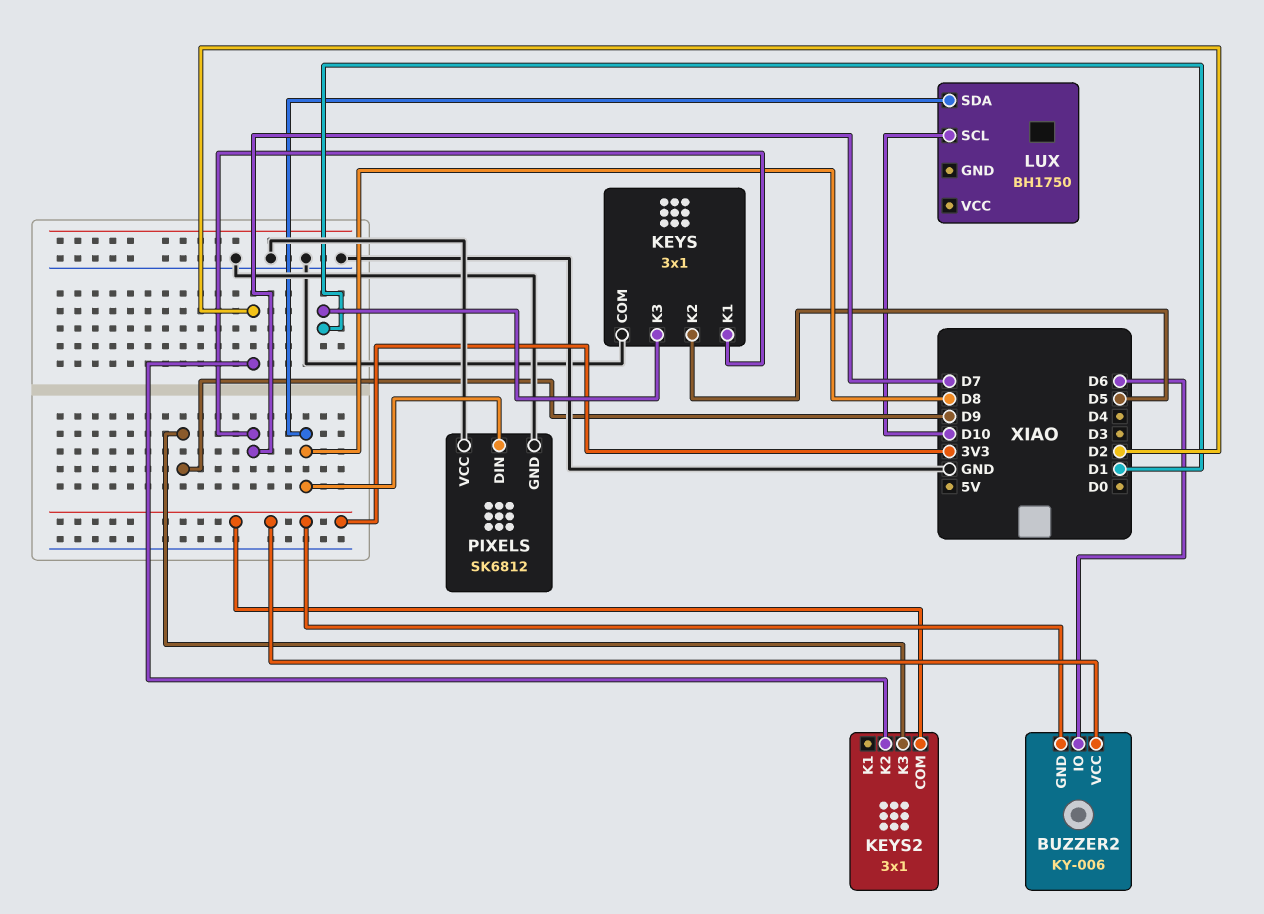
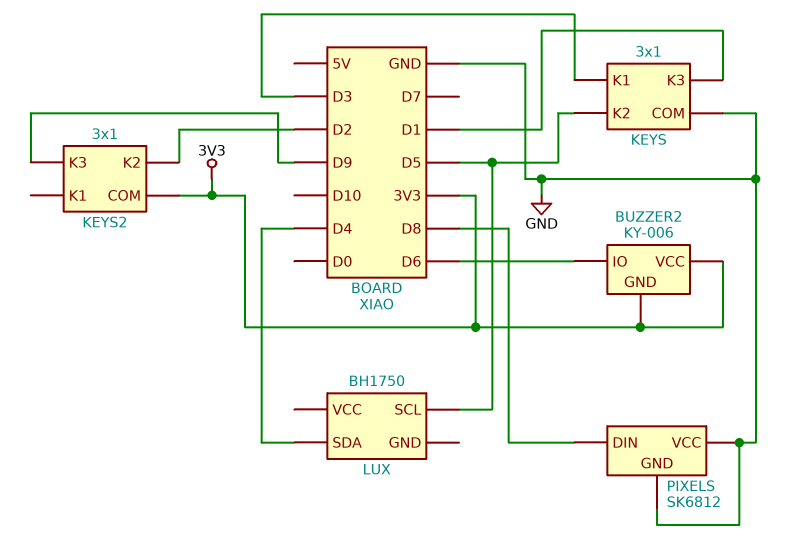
KEYS pin K1: D7 -> D3
LUX pin SCL: D10 -> D5
LUX pin SDA: D8 -> D4

